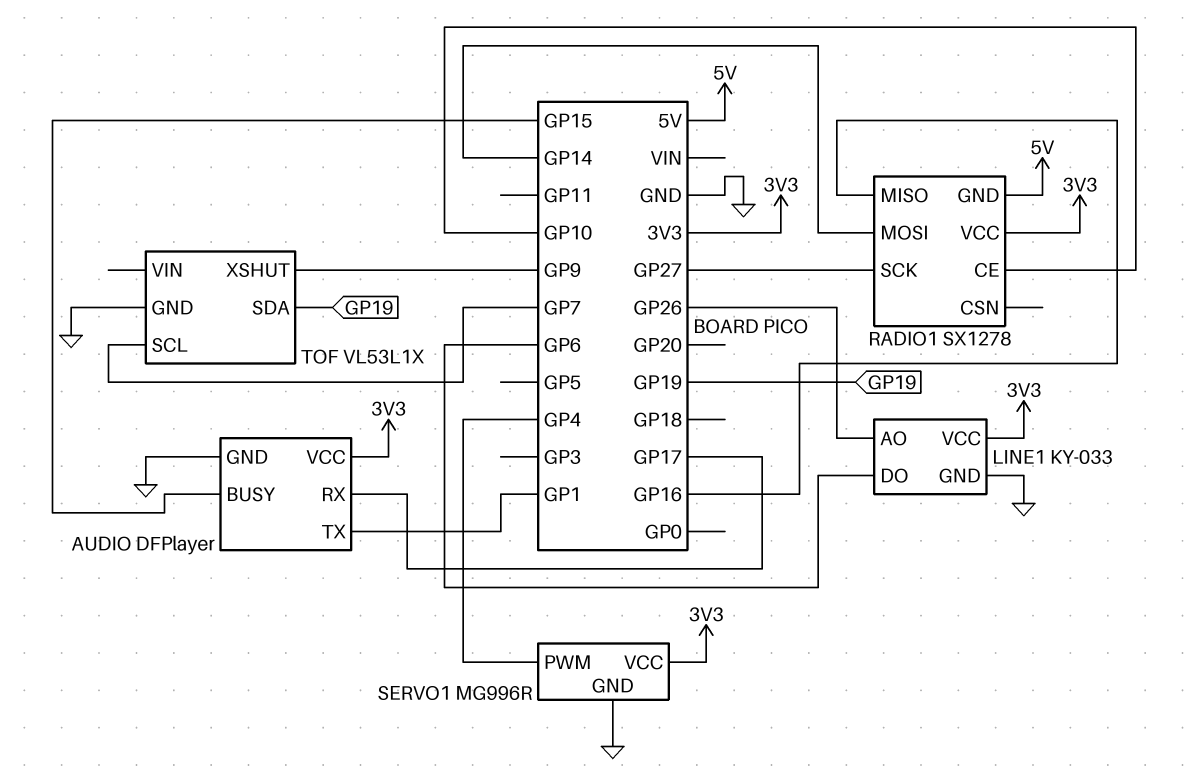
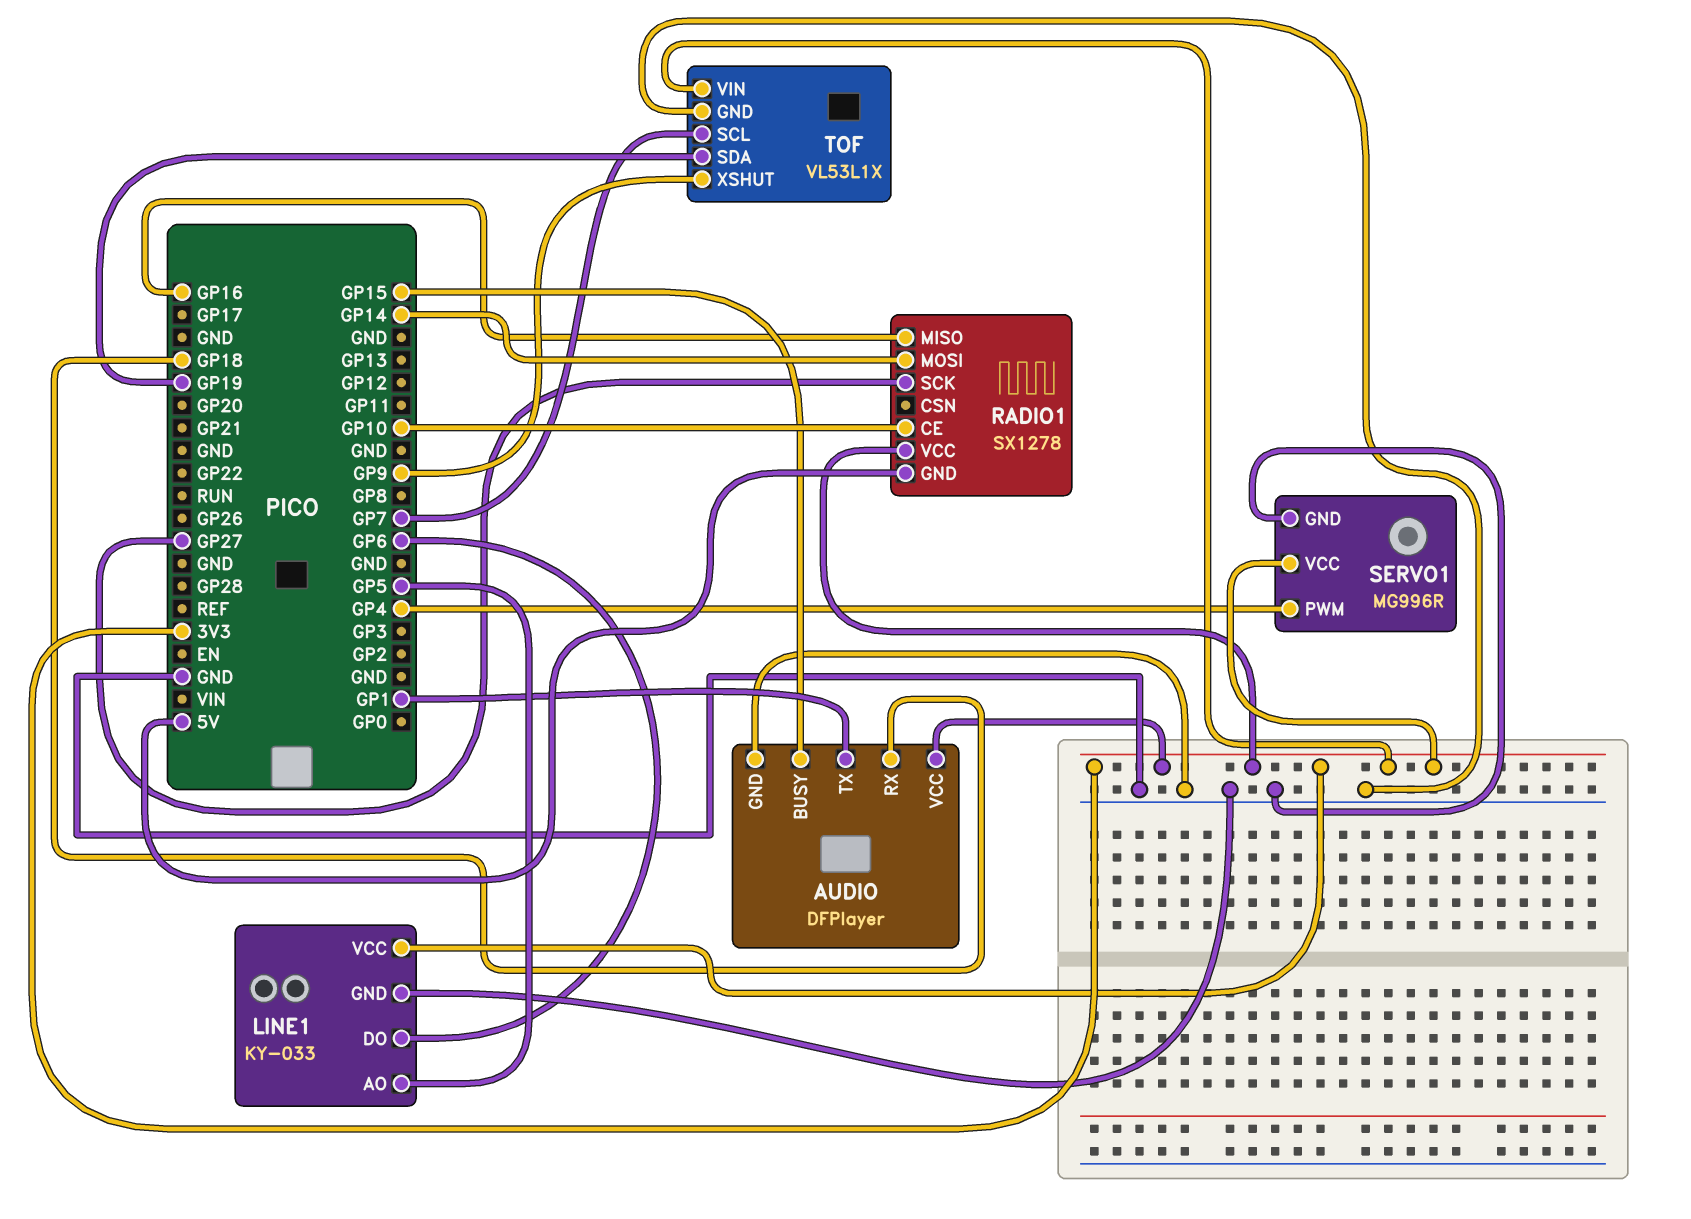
AUDIO pin RX: GP17 -> GP18
LINE1 pin AO: GP26 -> GP5
TOF pin VIN: none -> 3V3

